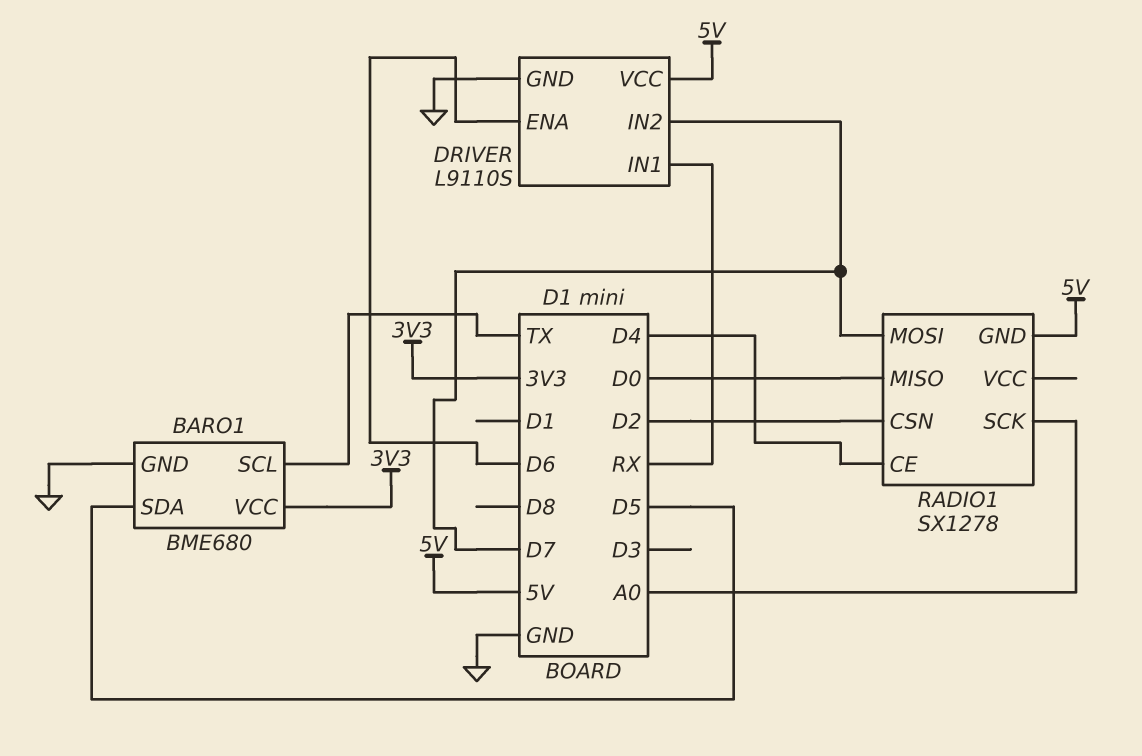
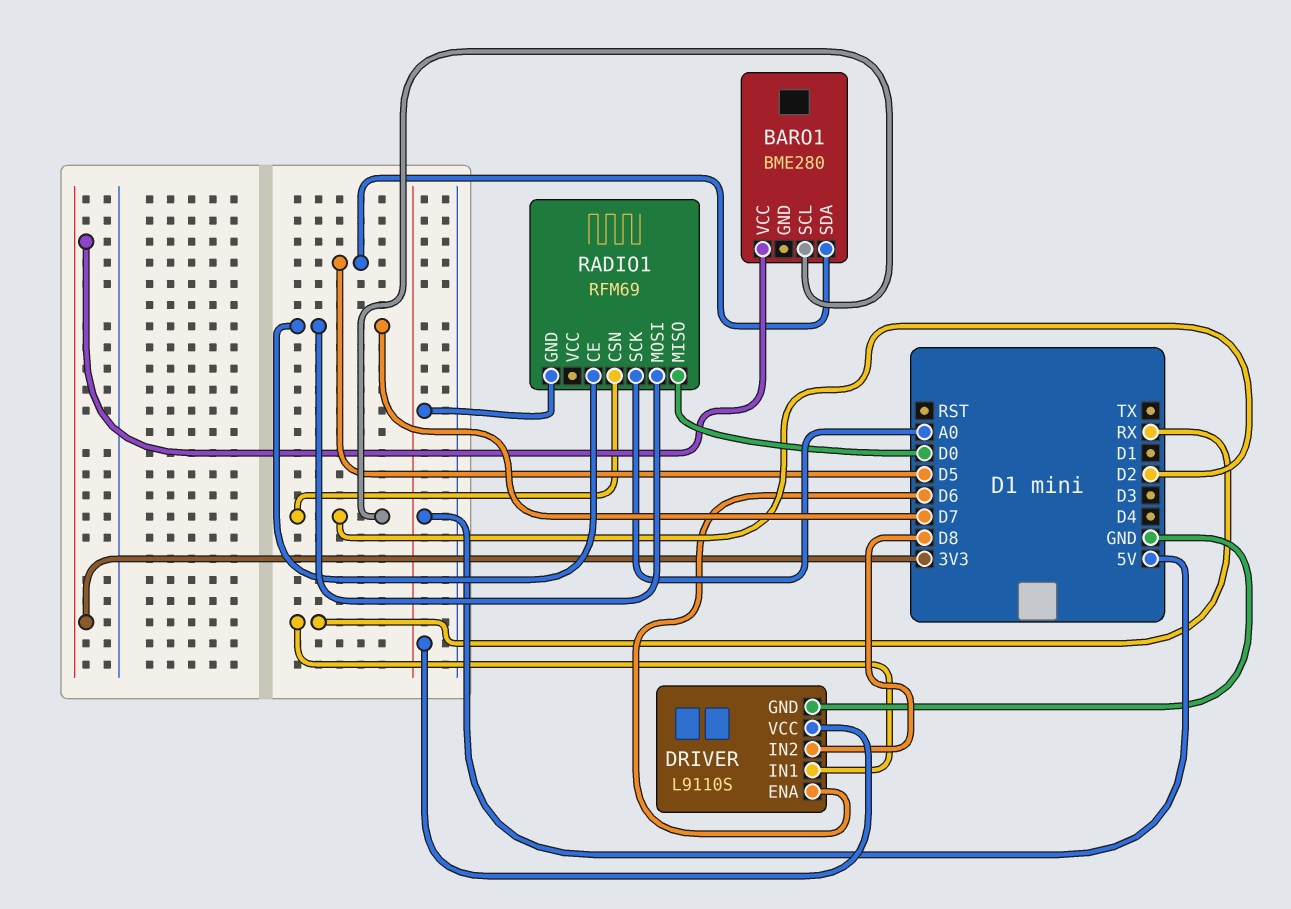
BARO1: BME680 -> BME280
BARO1 pin GND: GND -> none
BARO1 pin SCL: TX -> D2
DRIVER pin IN2: D7 -> D8
RADIO1: SX1278 -> RFM69
RADIO1 pin CE: D4 -> D7

